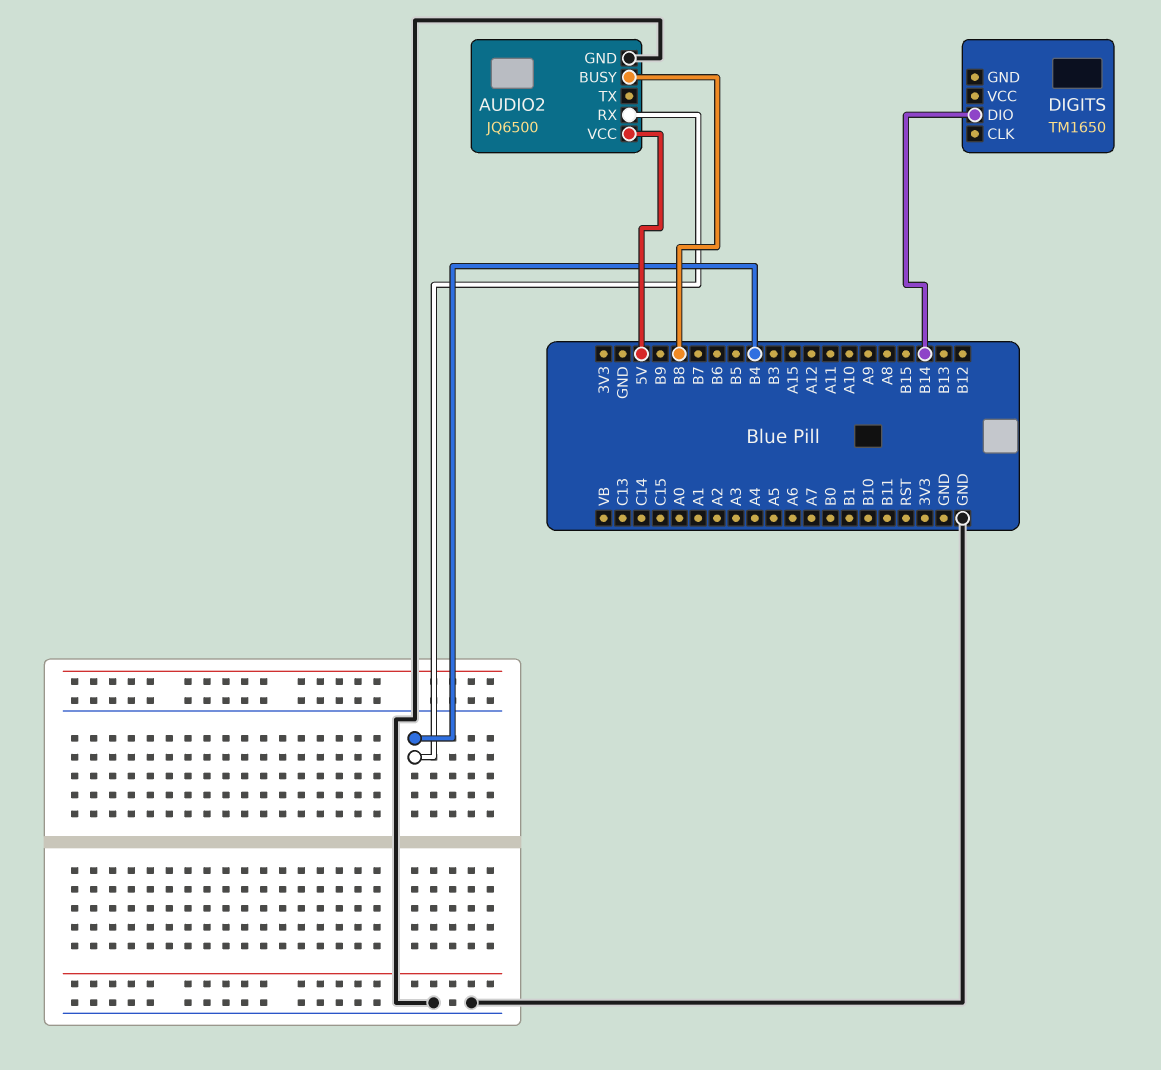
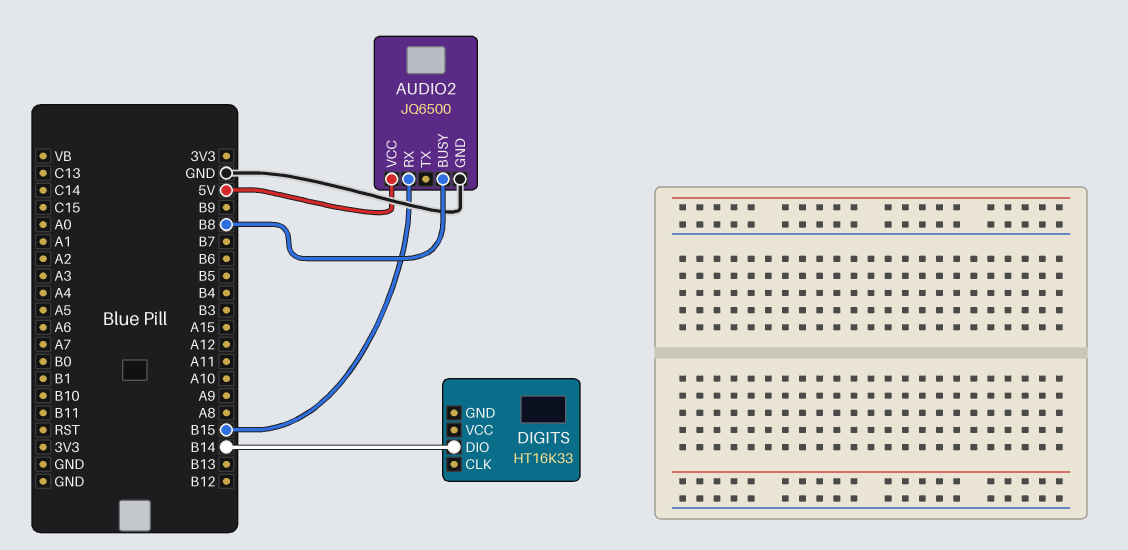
AUDIO2 pin RX: B4 -> B15
DIGITS: TM1650 -> HT16K33

